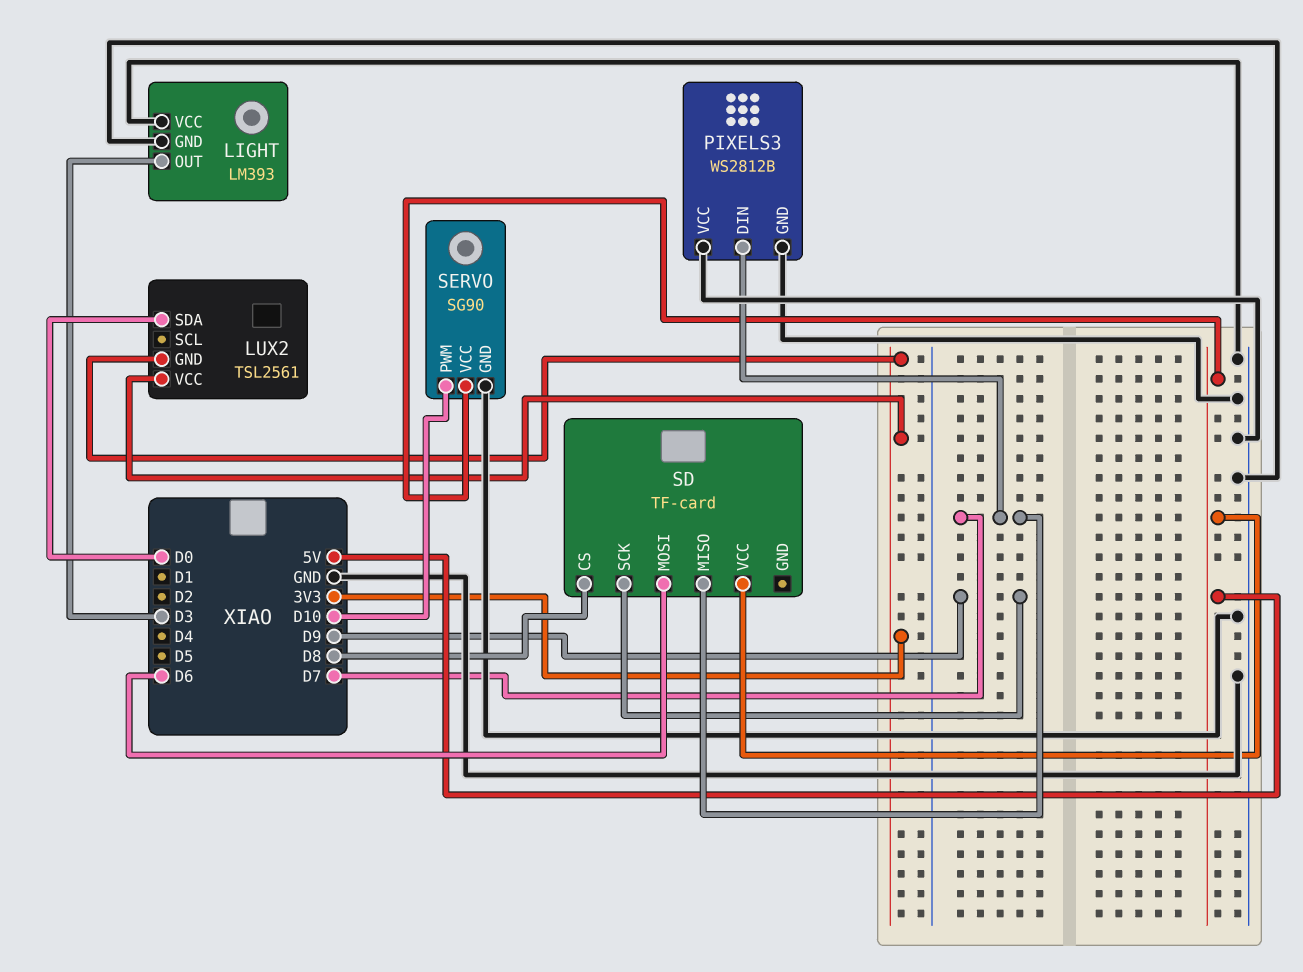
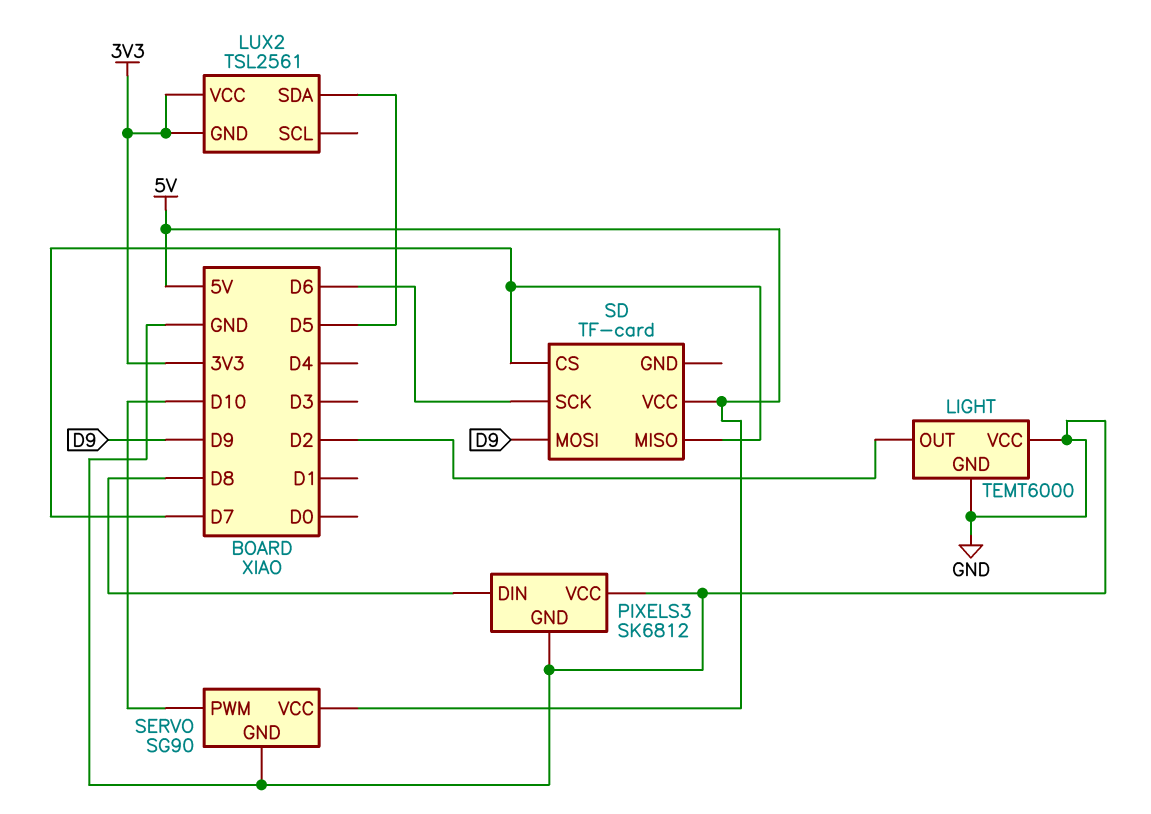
LIGHT: LM393 -> TEMT6000
LIGHT pin OUT: D3 -> D2
LUX2 pin SDA: D0 -> D5
PIXELS3: WS2812B -> SK6812
PIXELS3 pin DIN: D7 -> D8
SD pin CS: D8 -> D7
SD pin MOSI: D6 -> D9
SD pin SCK: D9 -> D6

